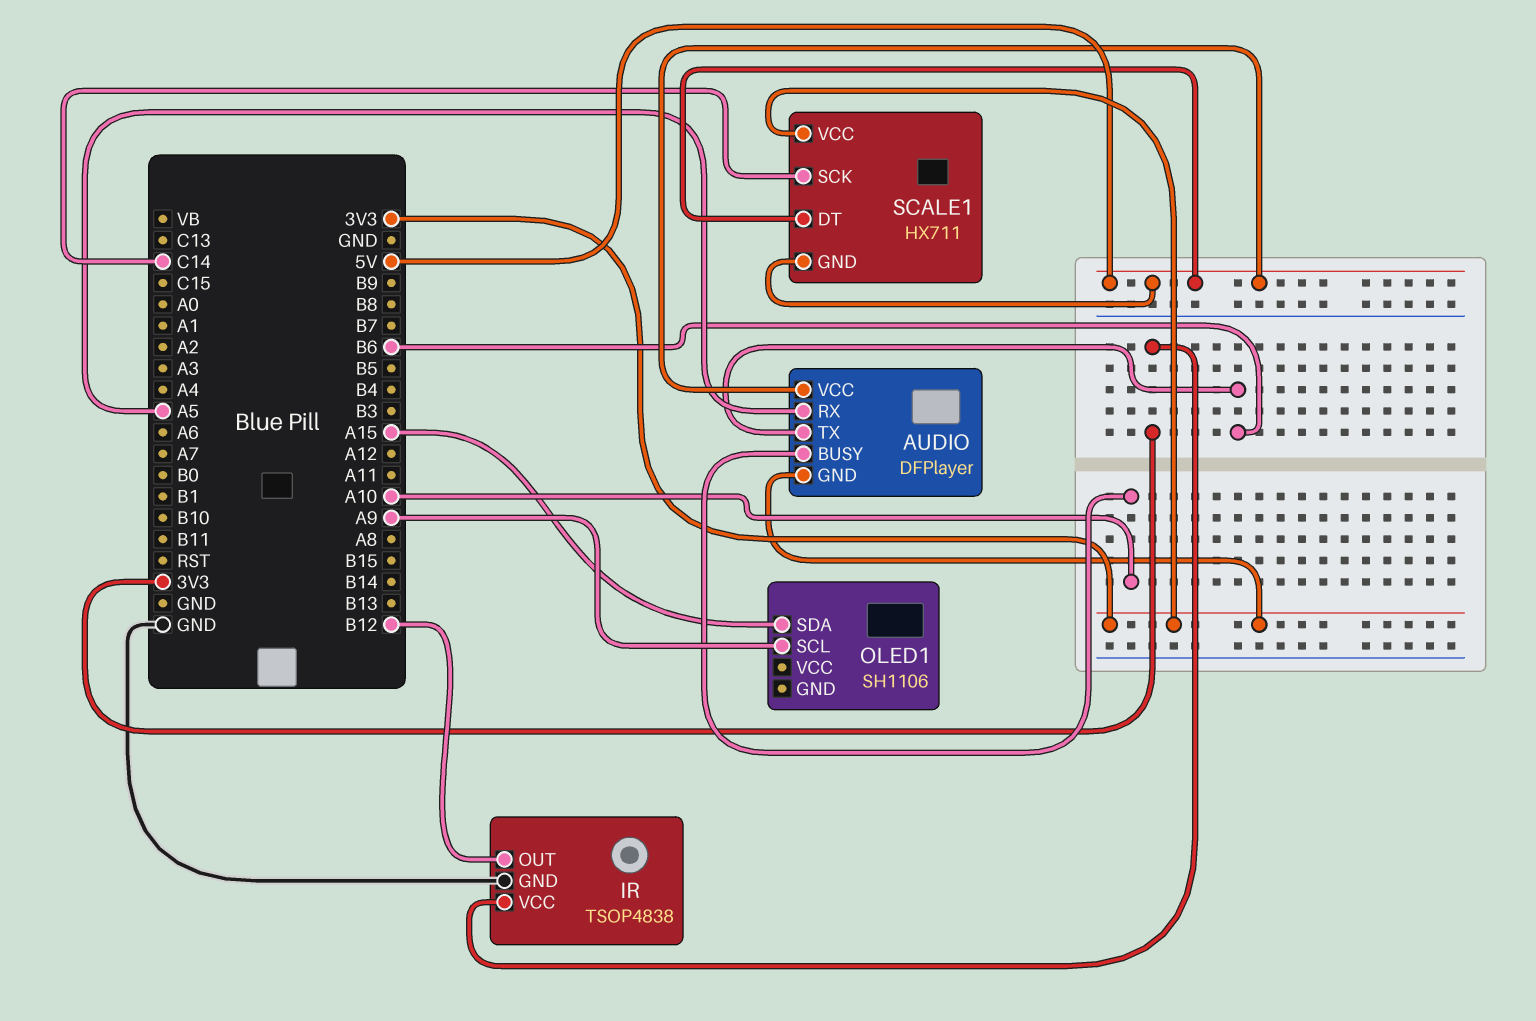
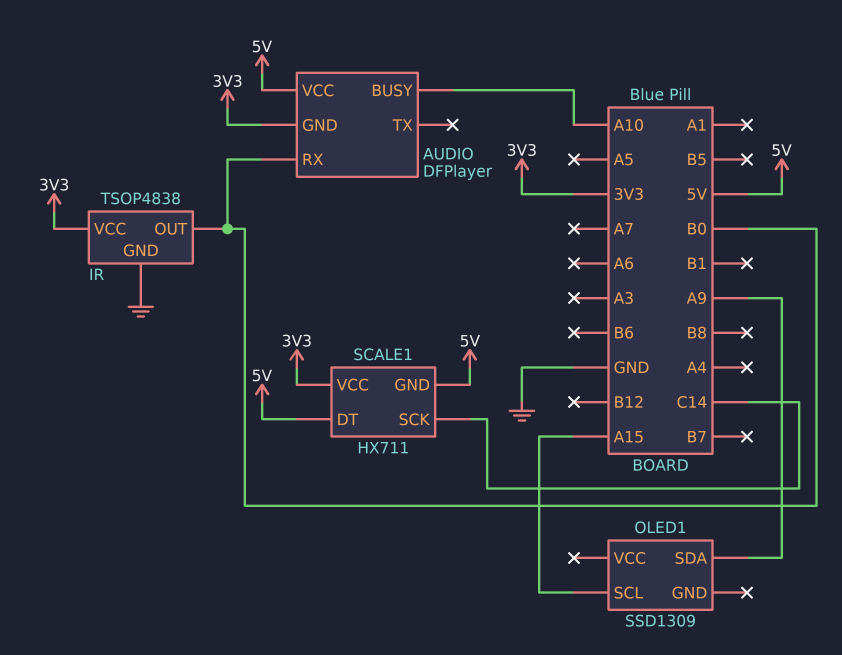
AUDIO pin RX: A5 -> B0
AUDIO pin TX: B6 -> none
IR pin OUT: B12 -> B0
OLED1: SH1106 -> SSD1309
OLED1 pin SCL: A9 -> A15
OLED1 pin SDA: A15 -> A9

